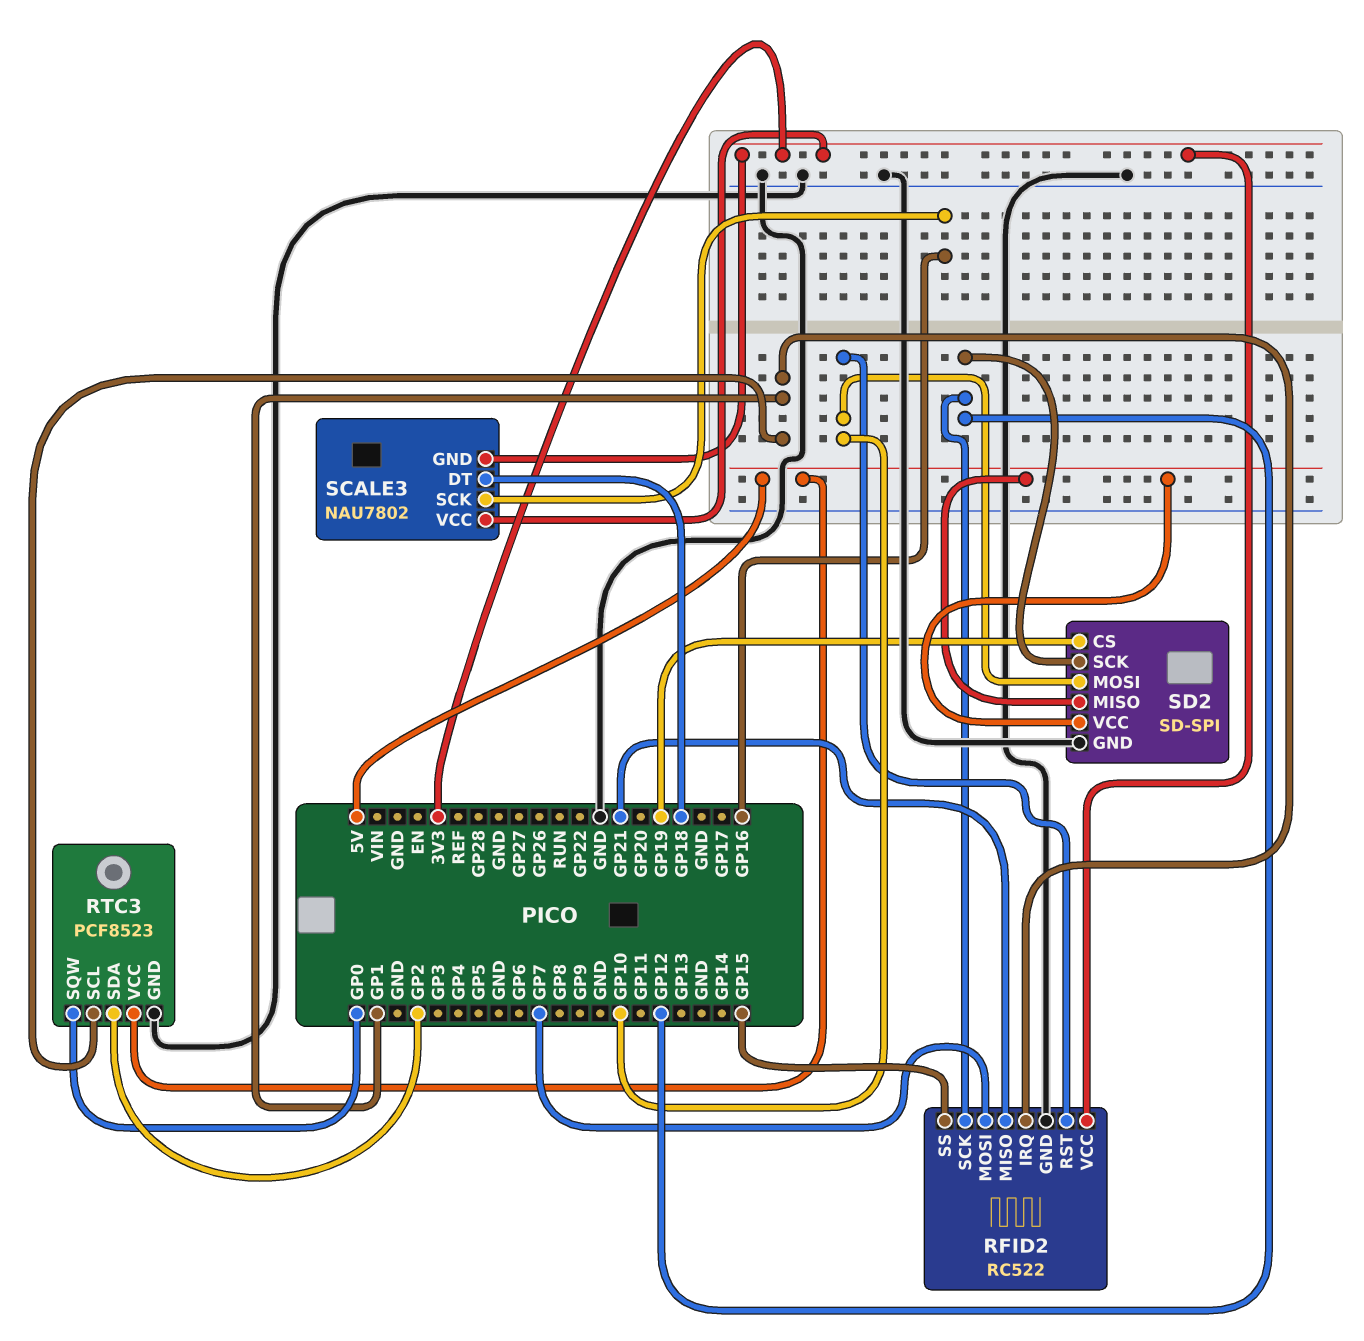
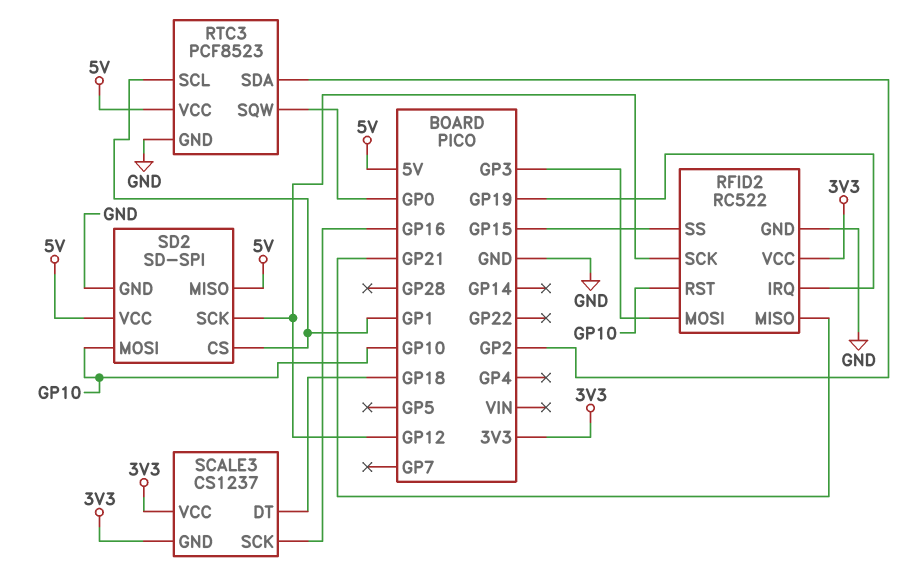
RFID2 pin IRQ: GP1 -> GP19
RFID2 pin MOSI: GP7 -> GP3
SCALE3: NAU7802 -> CS1237
SD2 pin CS: GP19 -> GP1

